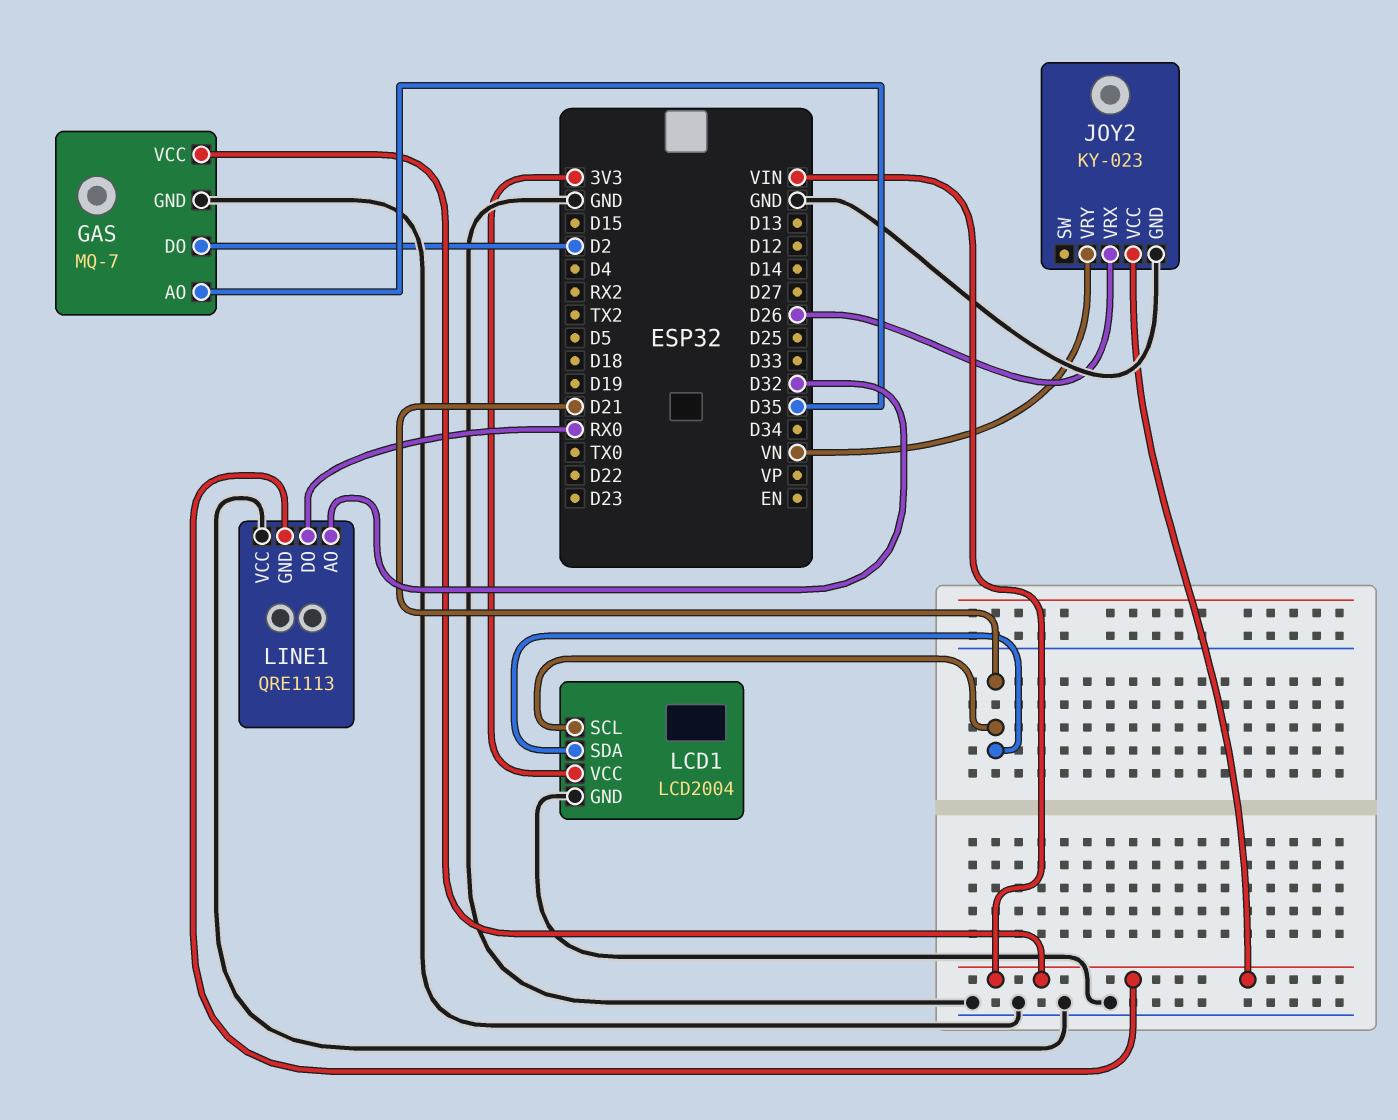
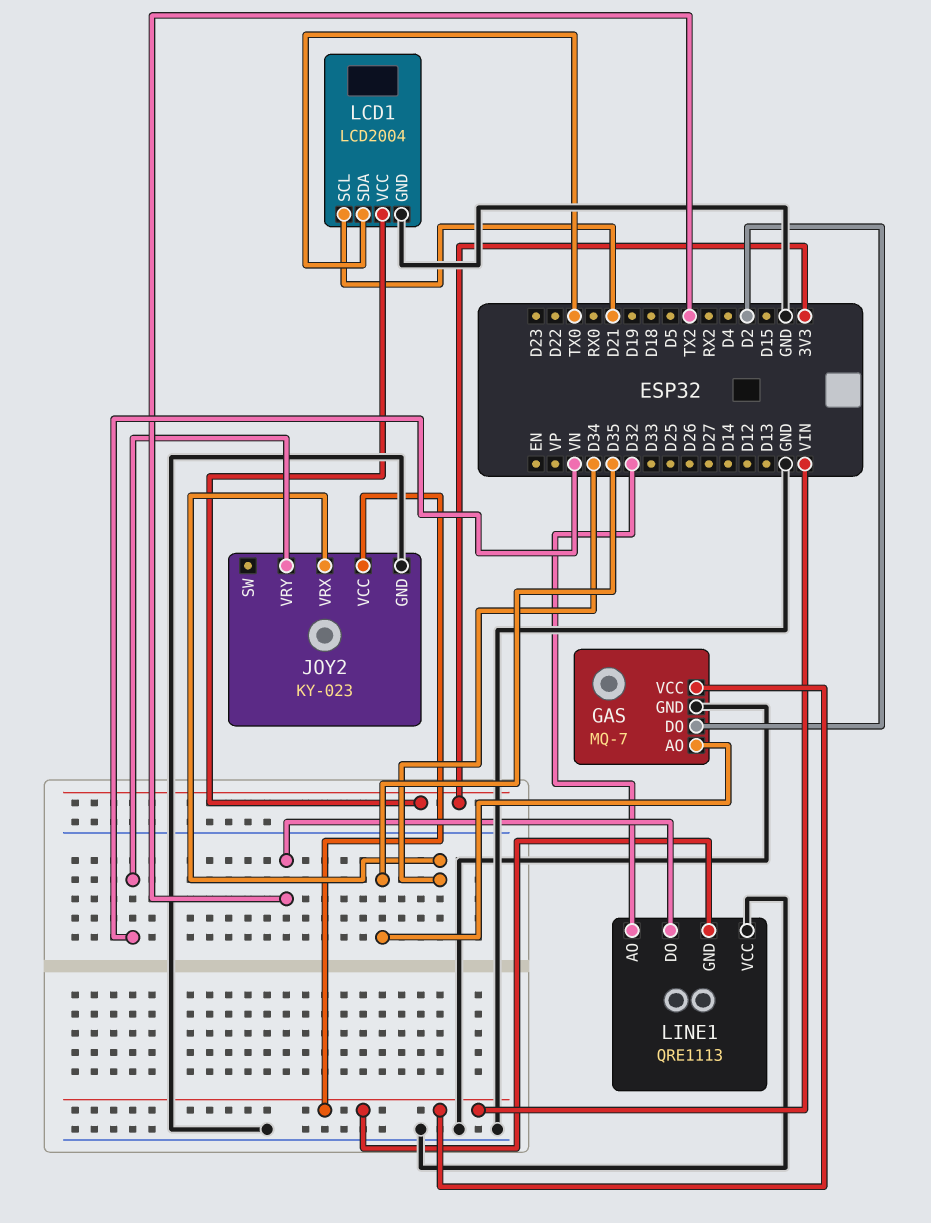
JOY2 pin VRX: D26 -> D34
LCD1 pin SDA: D21 -> TX0
LINE1 pin DO: RX0 -> TX2

